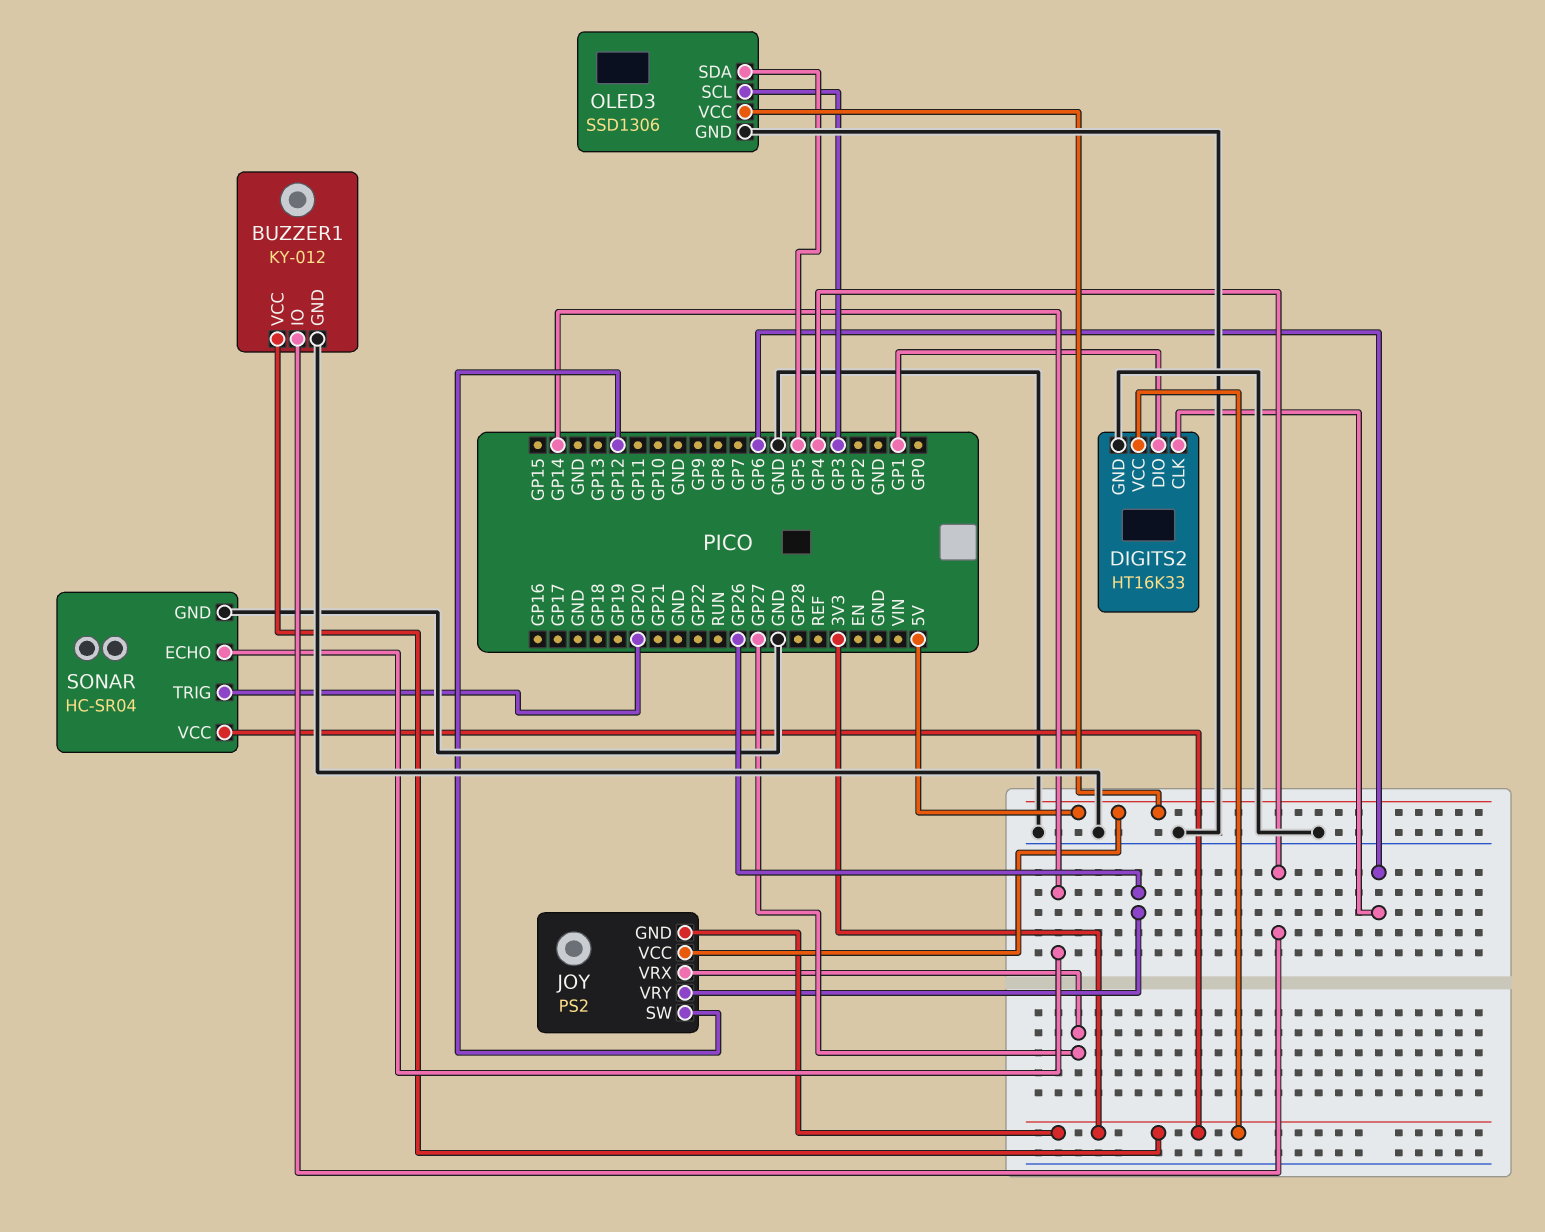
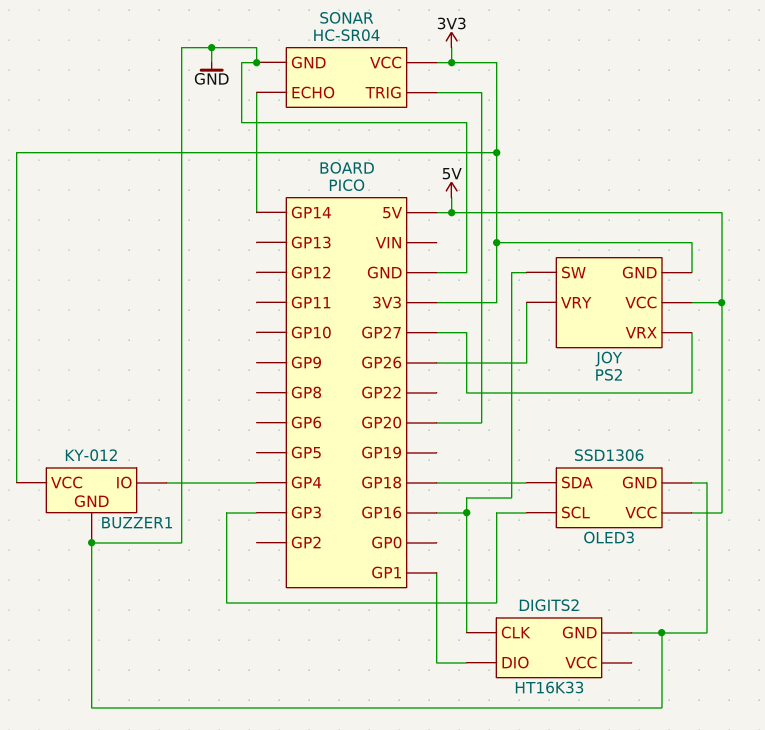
DIGITS2 pin CLK: GP6 -> GP16
DIGITS2 pin VCC: 3V3 -> none
JOY pin SW: GP12 -> GP16
OLED3 pin SDA: GP5 -> GP18

